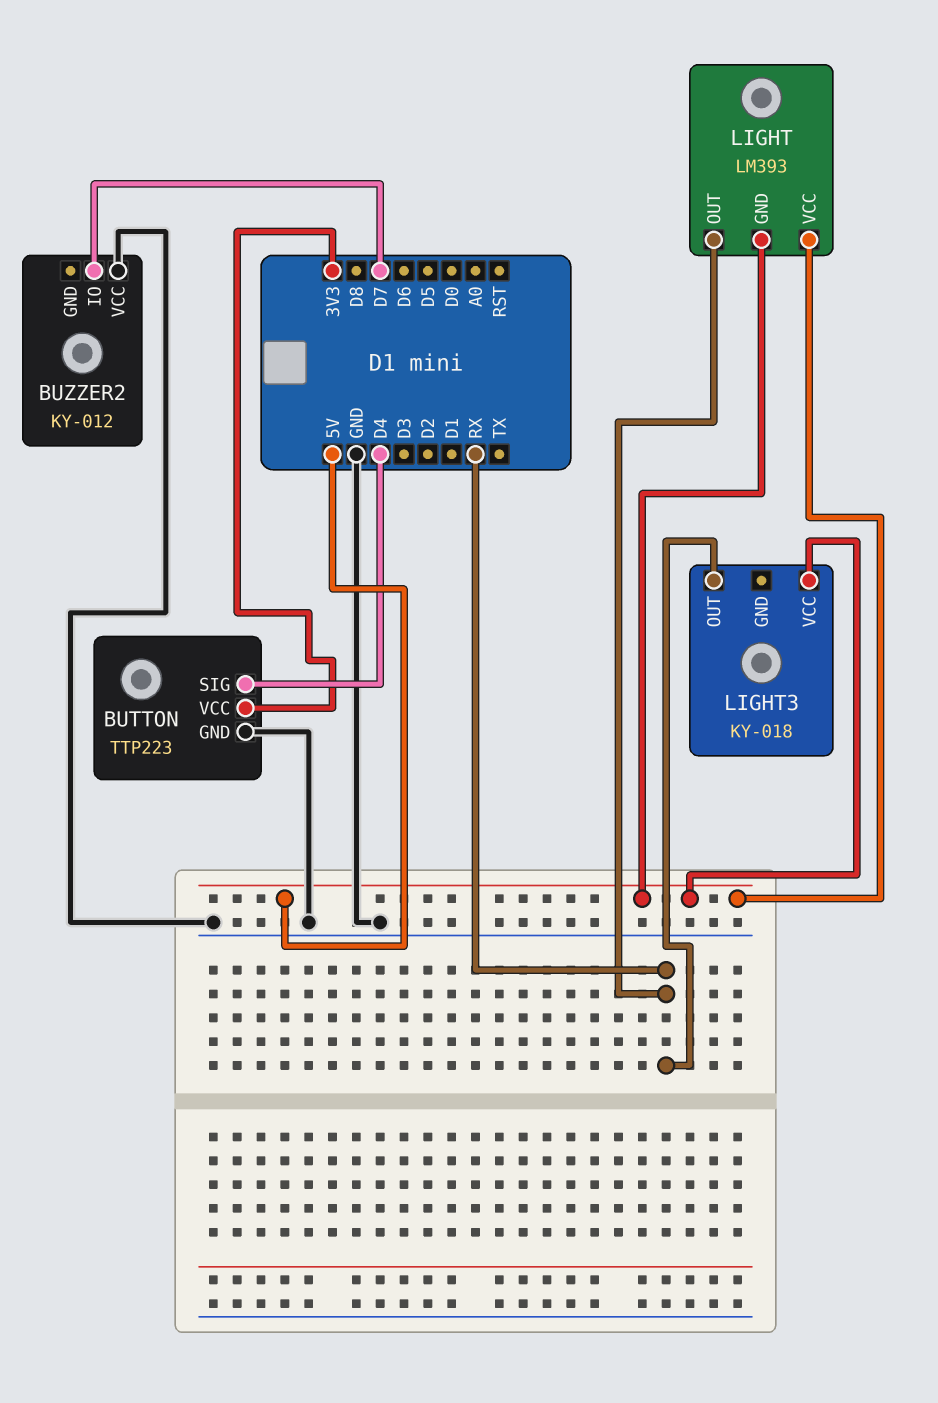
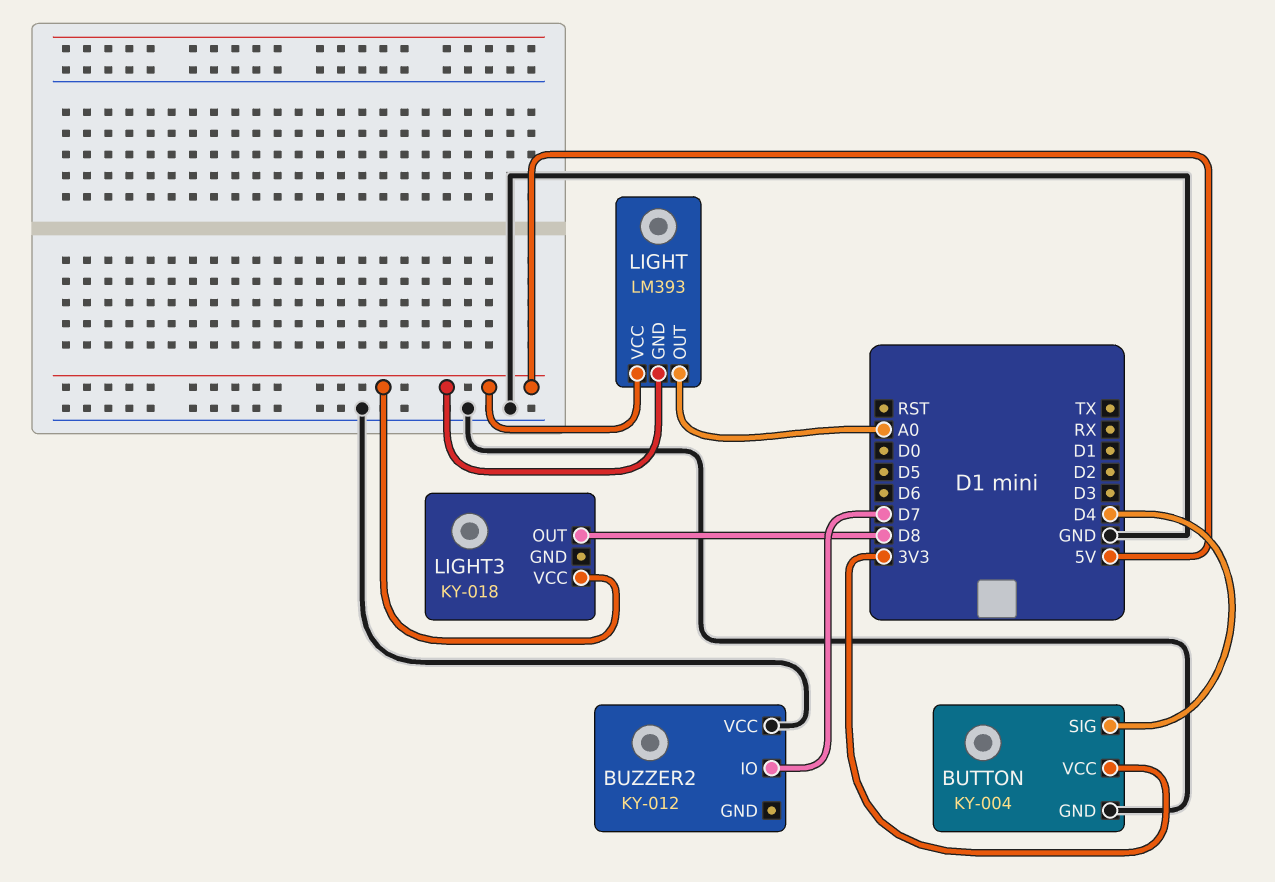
BUTTON: TTP223 -> KY-004
LIGHT pin OUT: RX -> A0
LIGHT3 pin OUT: RX -> D8

